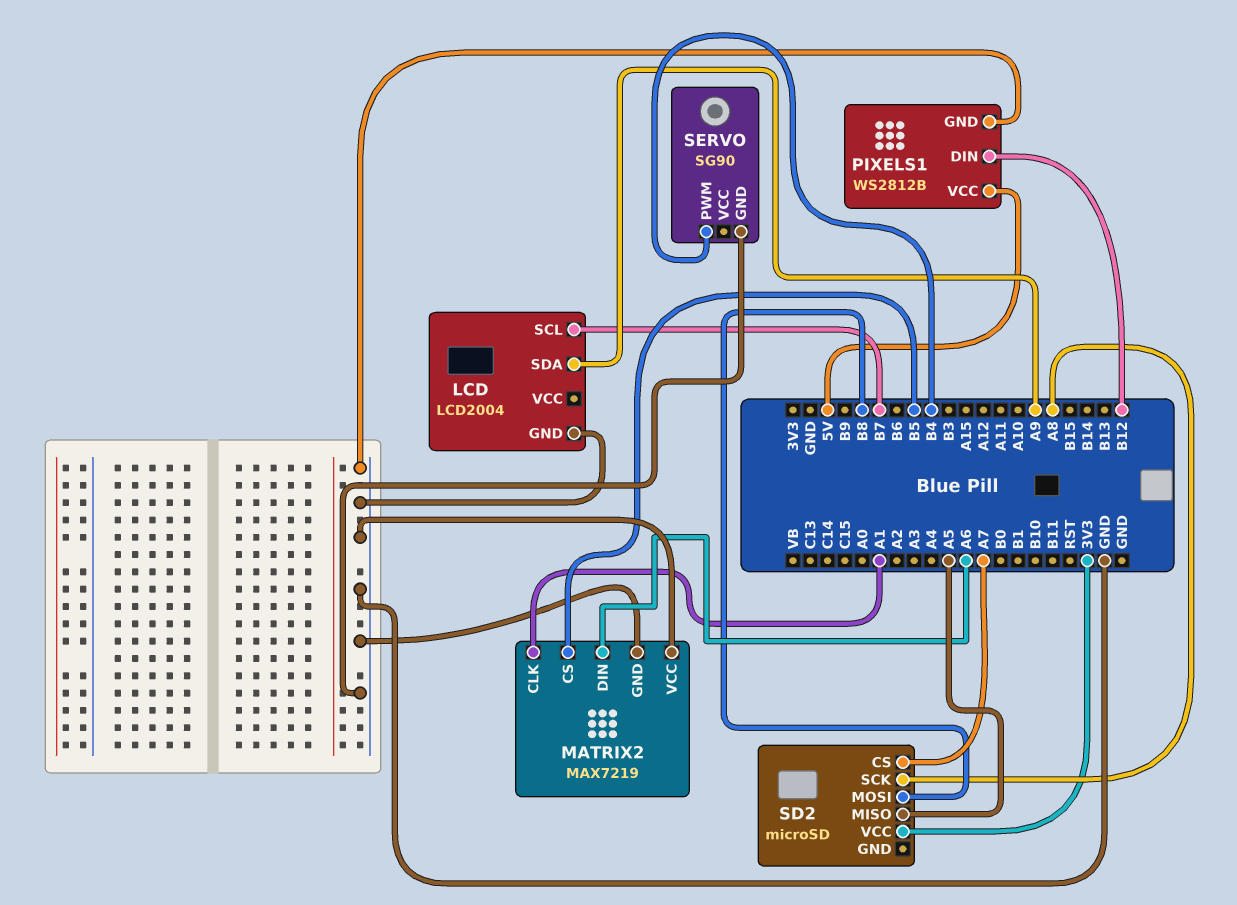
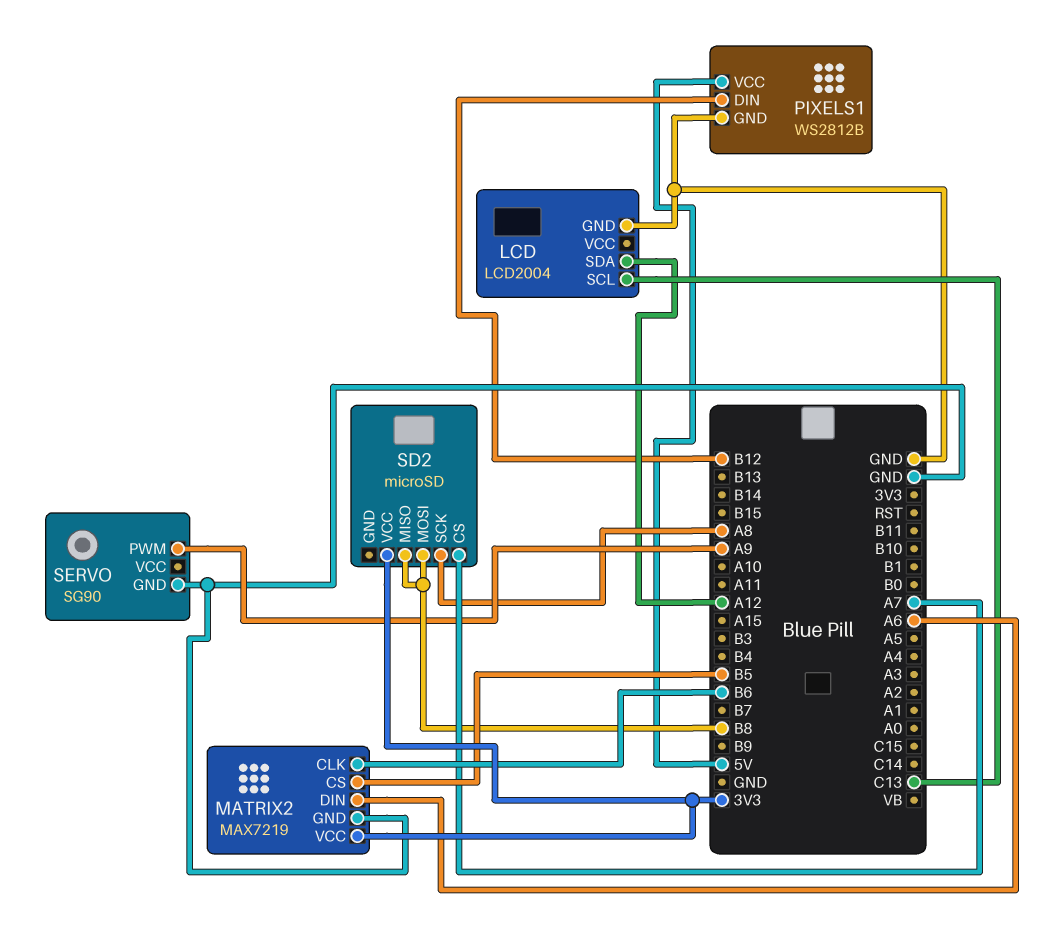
LCD pin SCL: B7 -> C13
LCD pin SDA: A9 -> A12
MATRIX2 pin CLK: A1 -> B6
MATRIX2 pin VCC: GND -> 3V3
SD2 pin MISO: A5 -> B8
SERVO pin PWM: B4 -> A9

